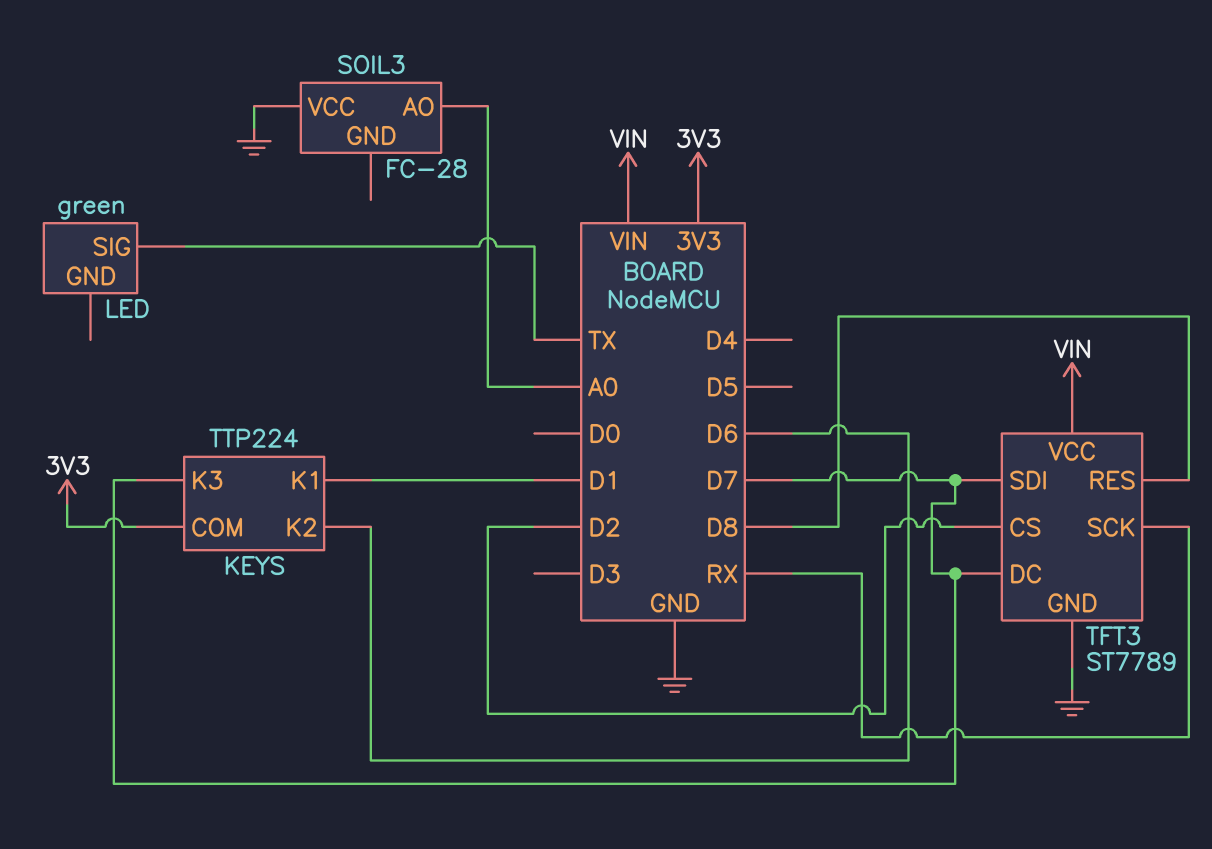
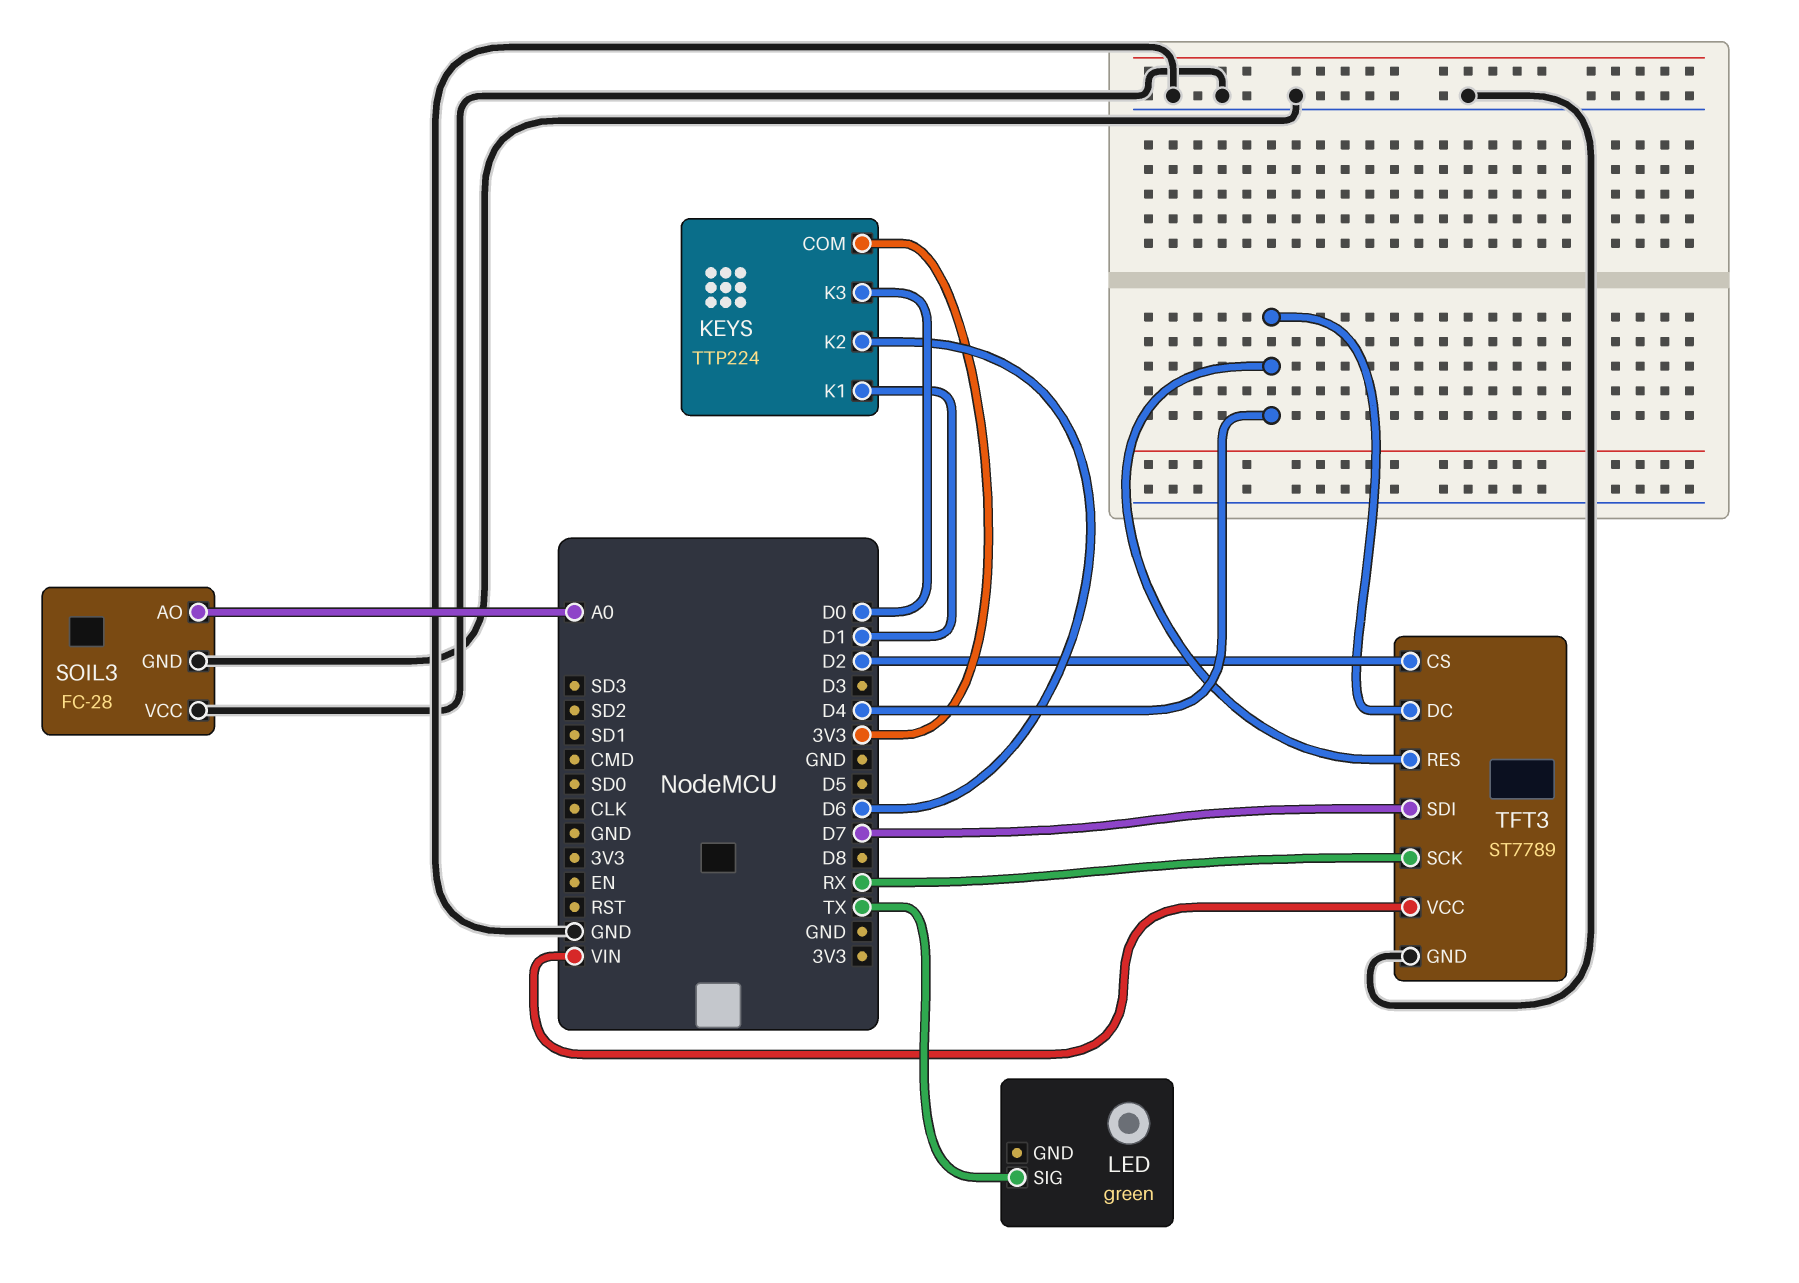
KEYS pin K3: D7 -> D0
SOIL3 pin GND: none -> GND
TFT3 pin DC: D7 -> D4
TFT3 pin RES: D8 -> D4

